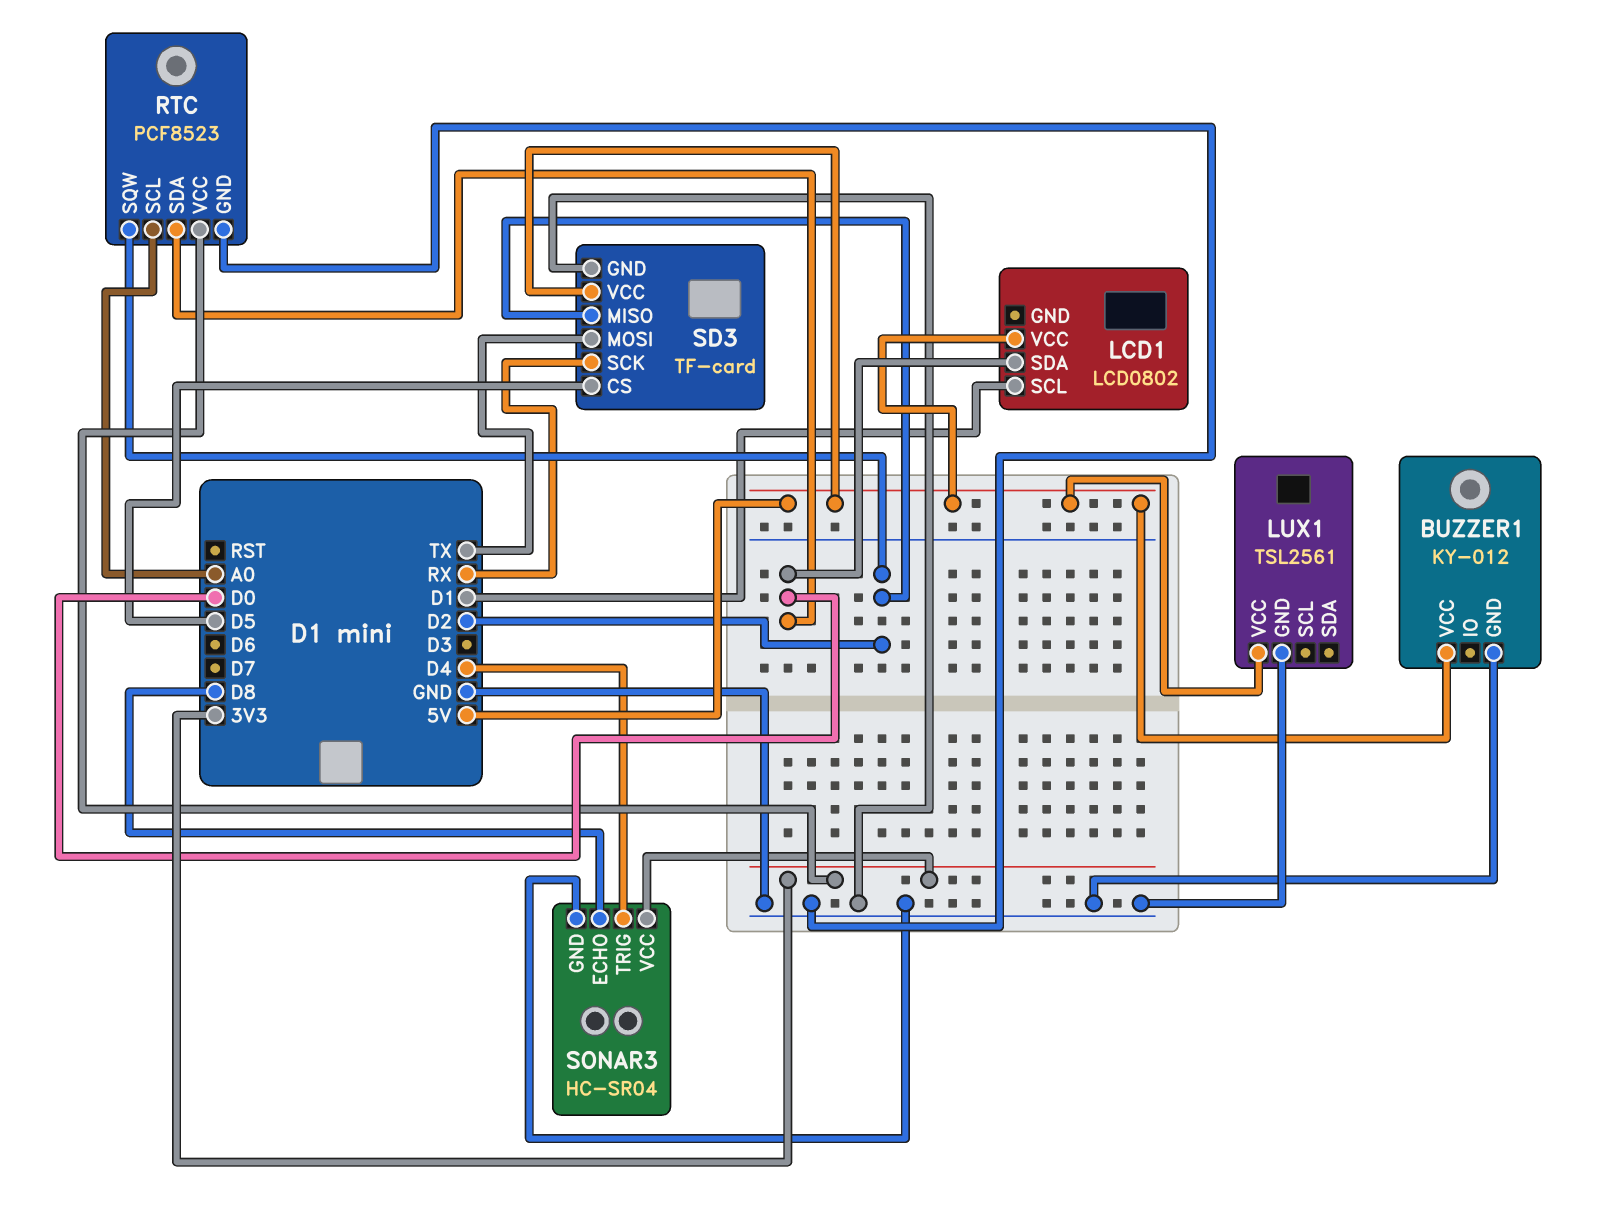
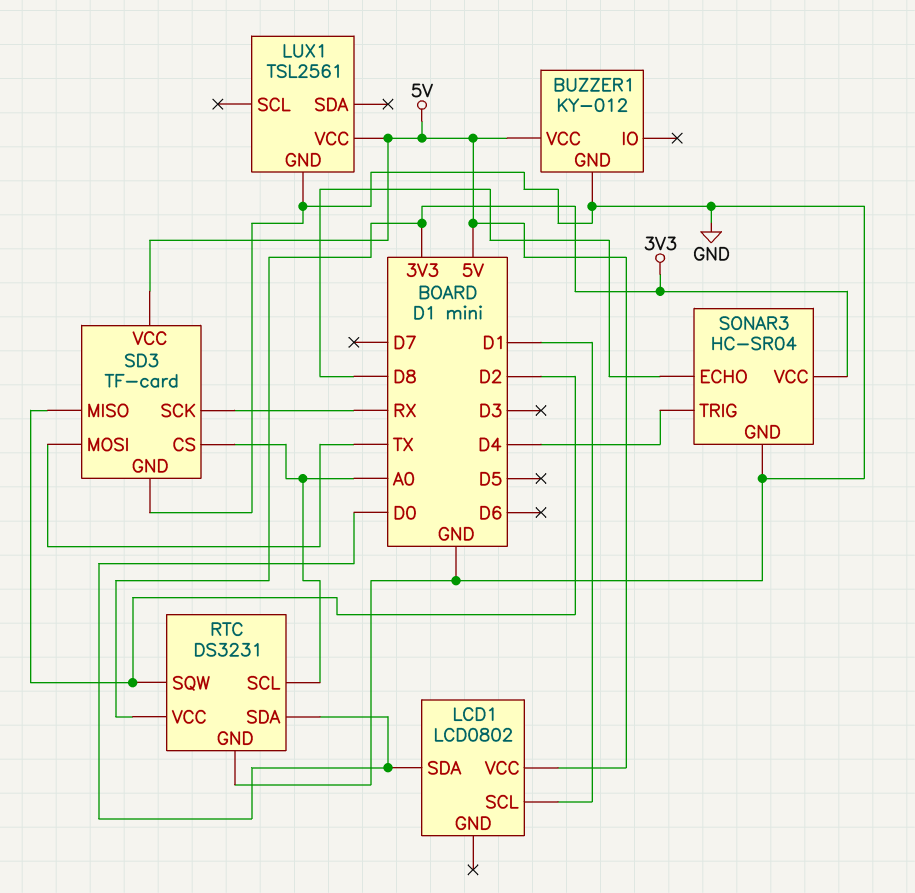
RTC: PCF8523 -> DS3231
SD3 pin CS: D5 -> A0

